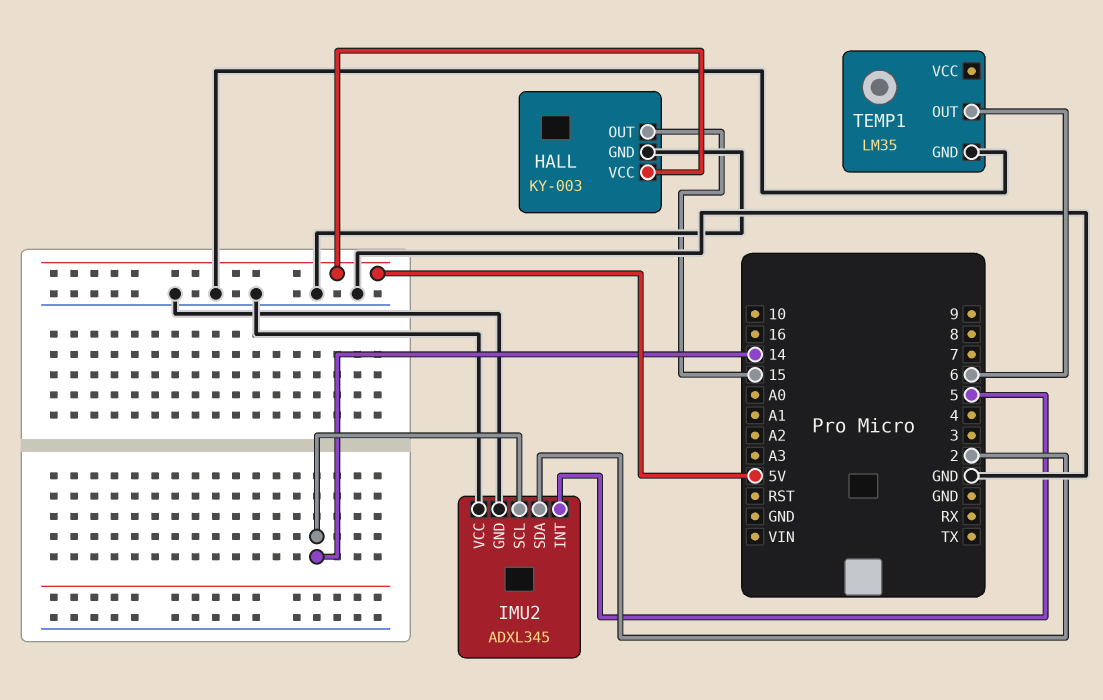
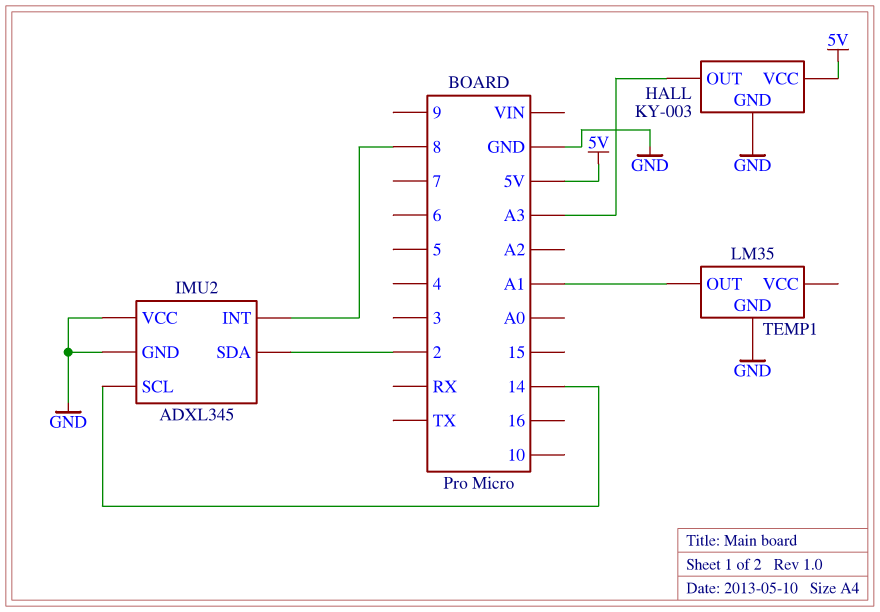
HALL pin OUT: 15 -> A3
IMU2 pin INT: 5 -> 8
TEMP1 pin OUT: 6 -> A1

